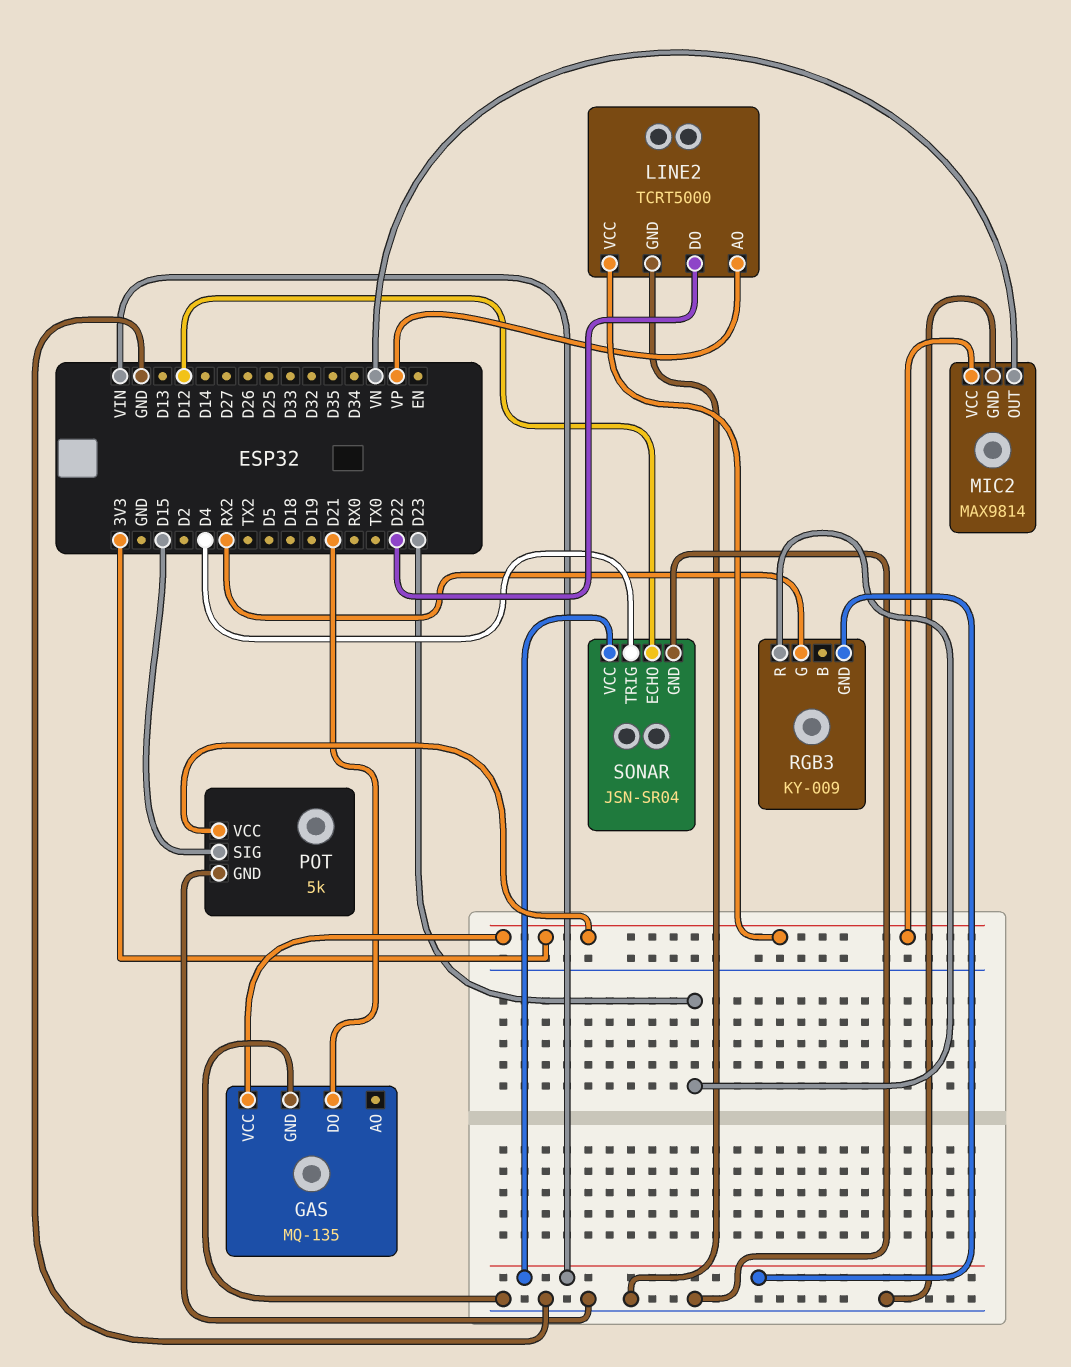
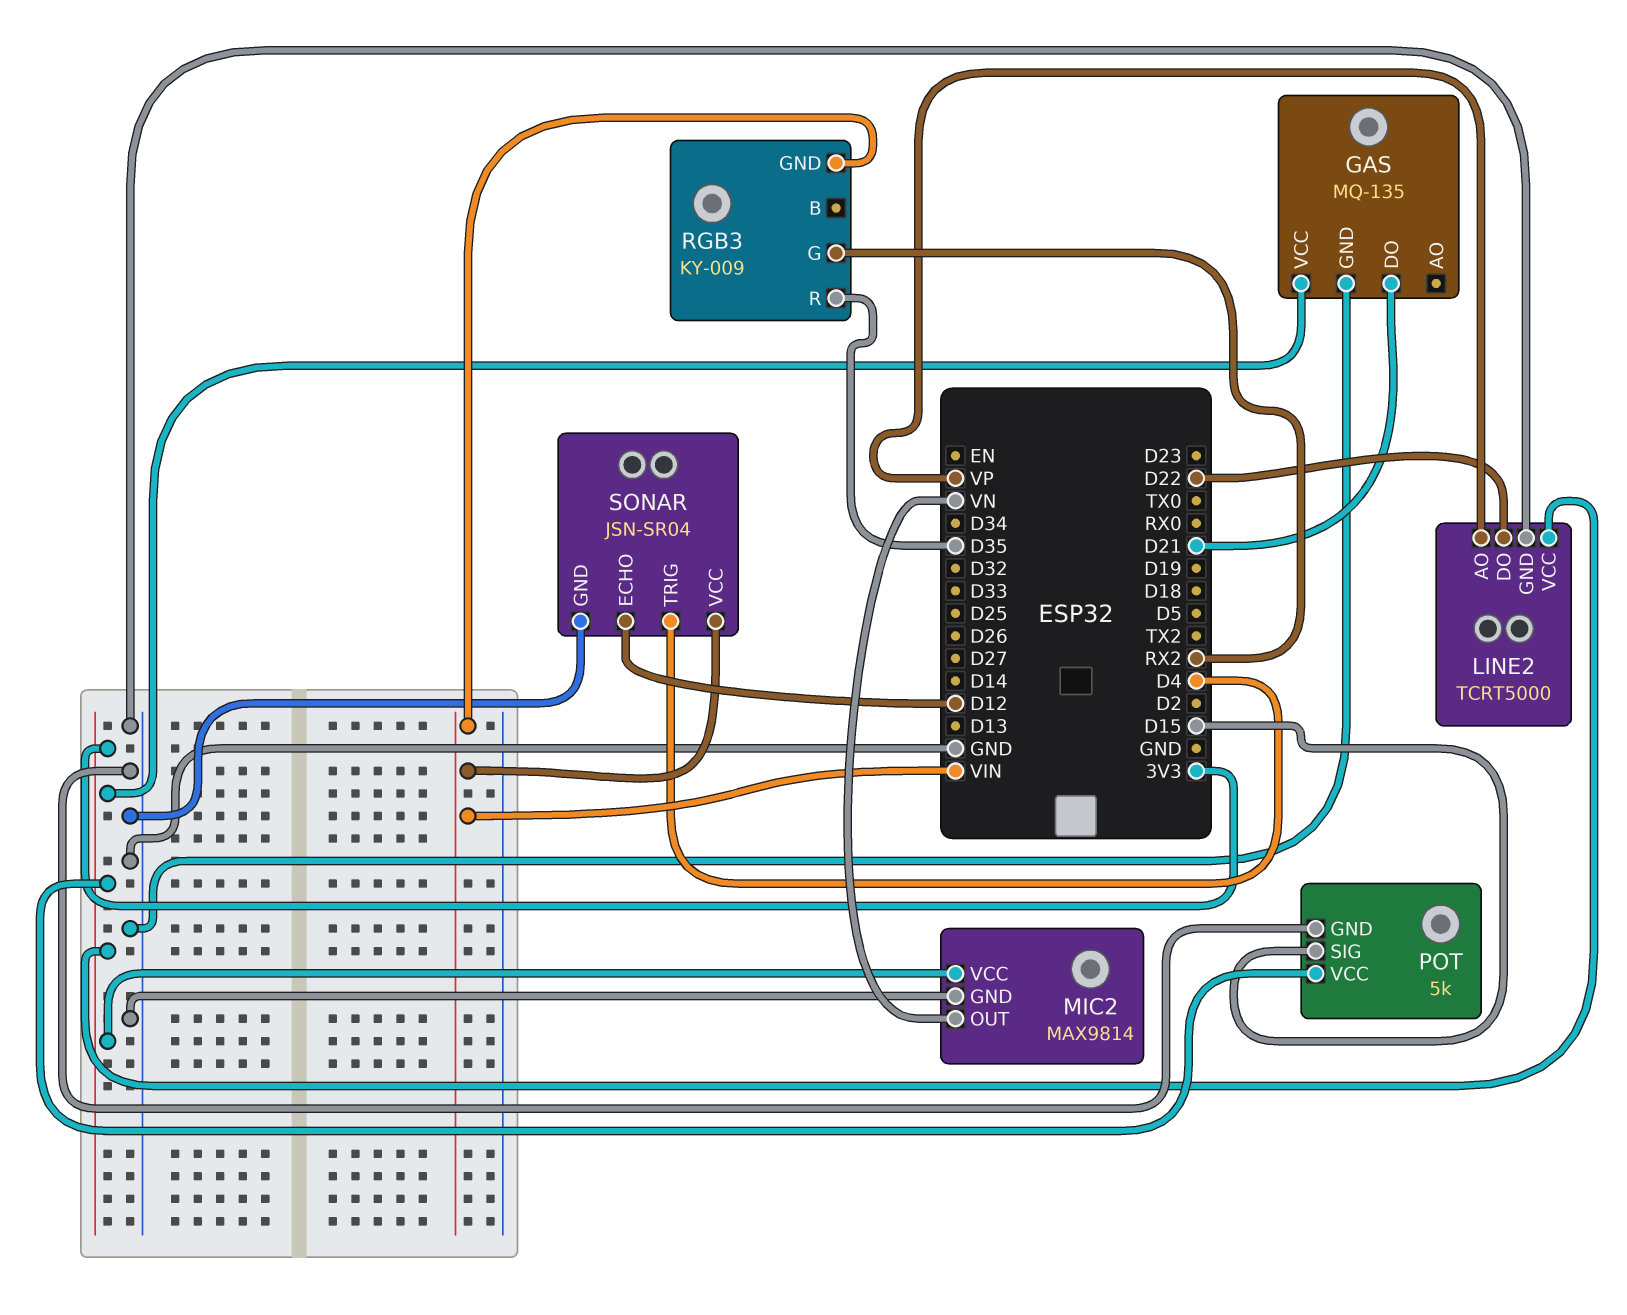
RGB3 pin R: D23 -> D35

